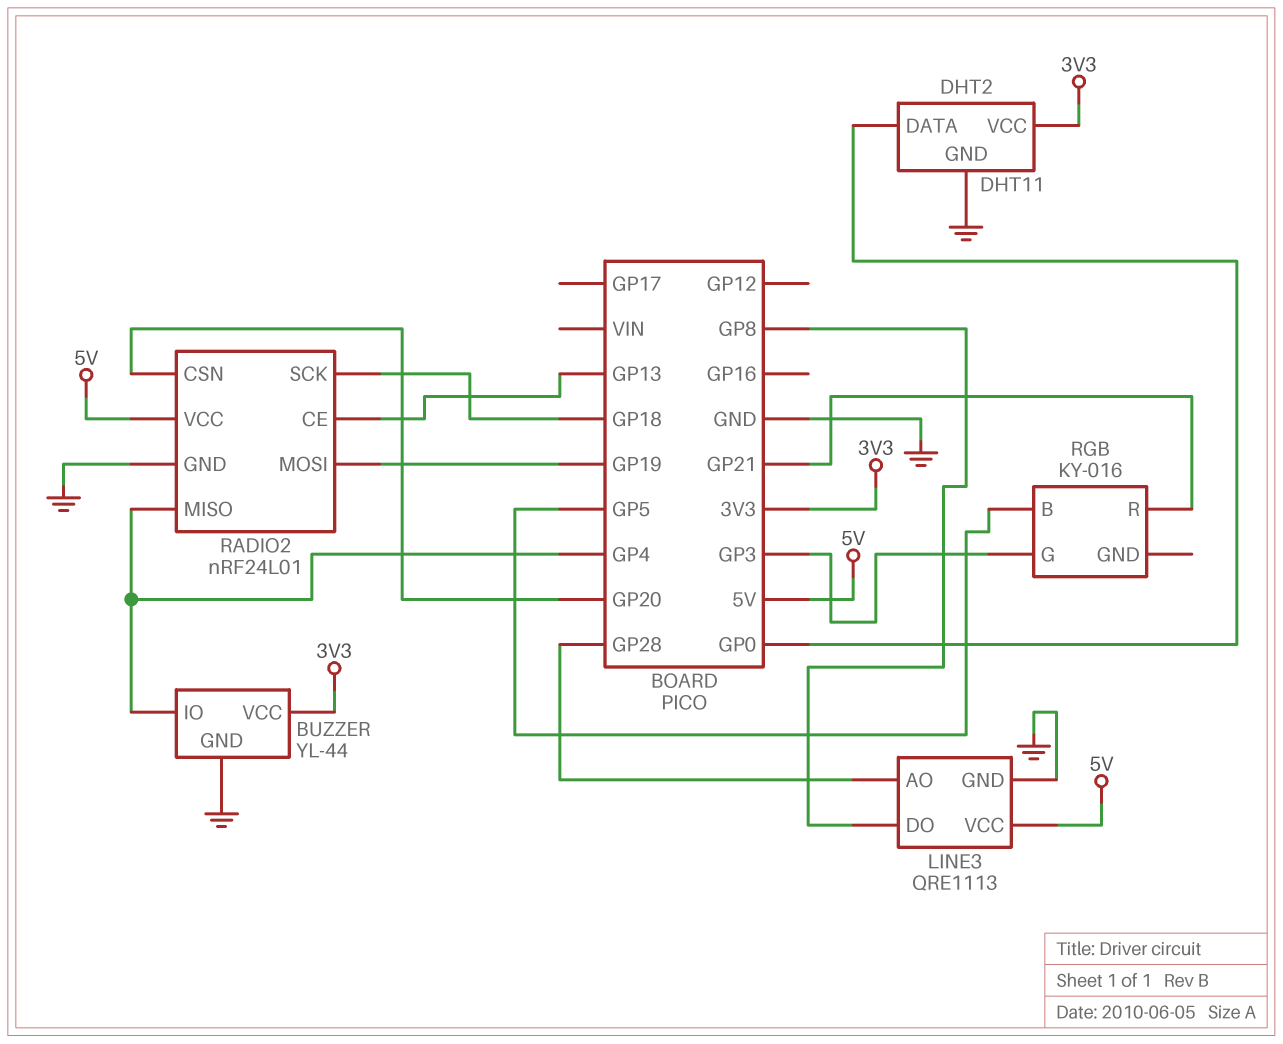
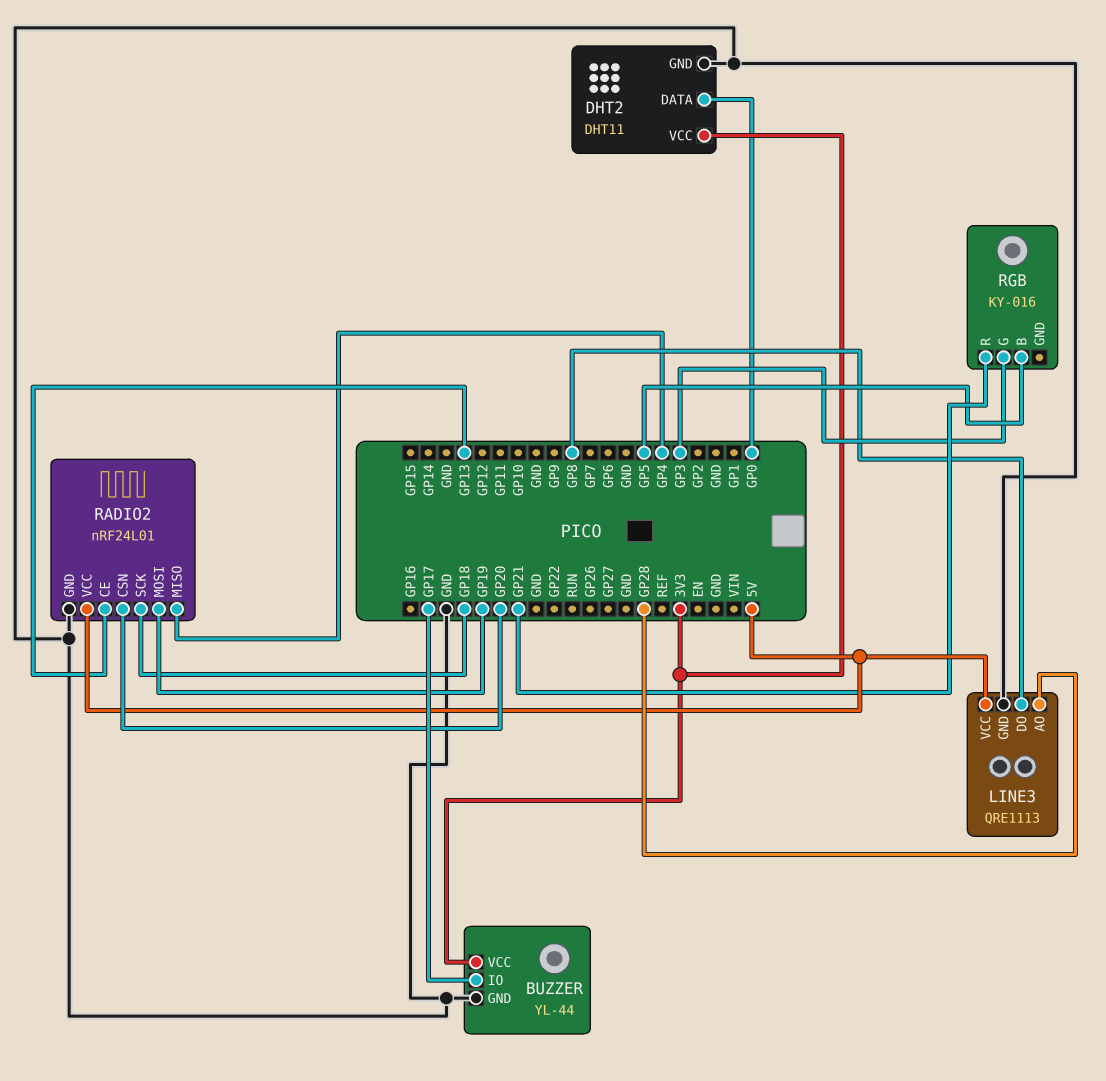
BUZZER pin IO: GP4 -> GP17

